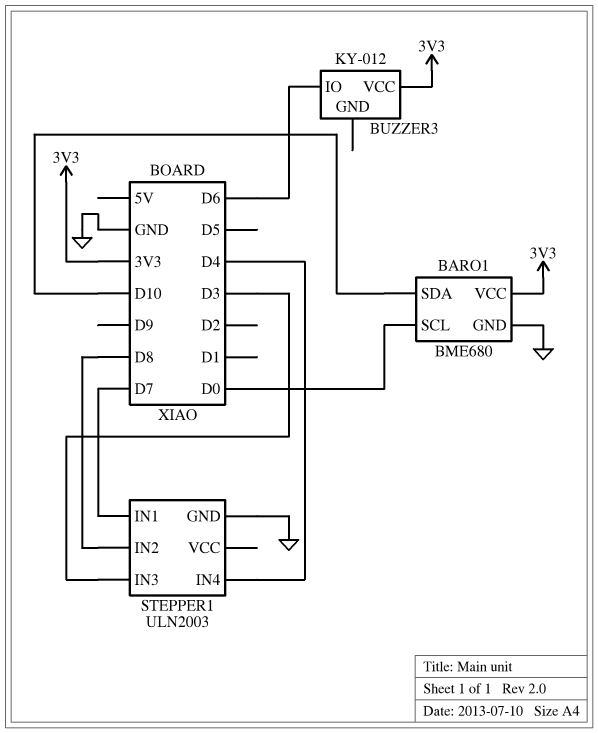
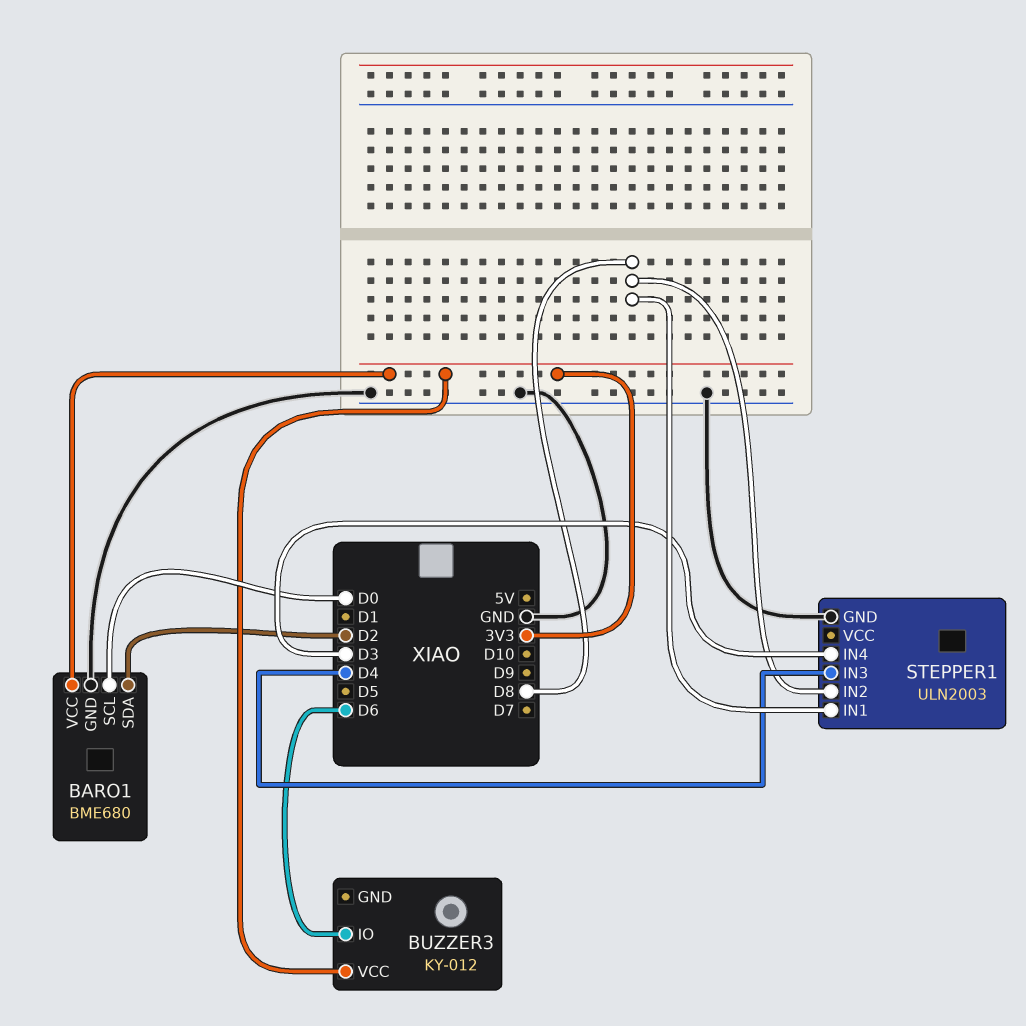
BARO1 pin SDA: D10 -> D2
STEPPER1 pin IN1: D7 -> D8
STEPPER1 pin IN3: D3 -> D4
STEPPER1 pin IN4: D4 -> D3

